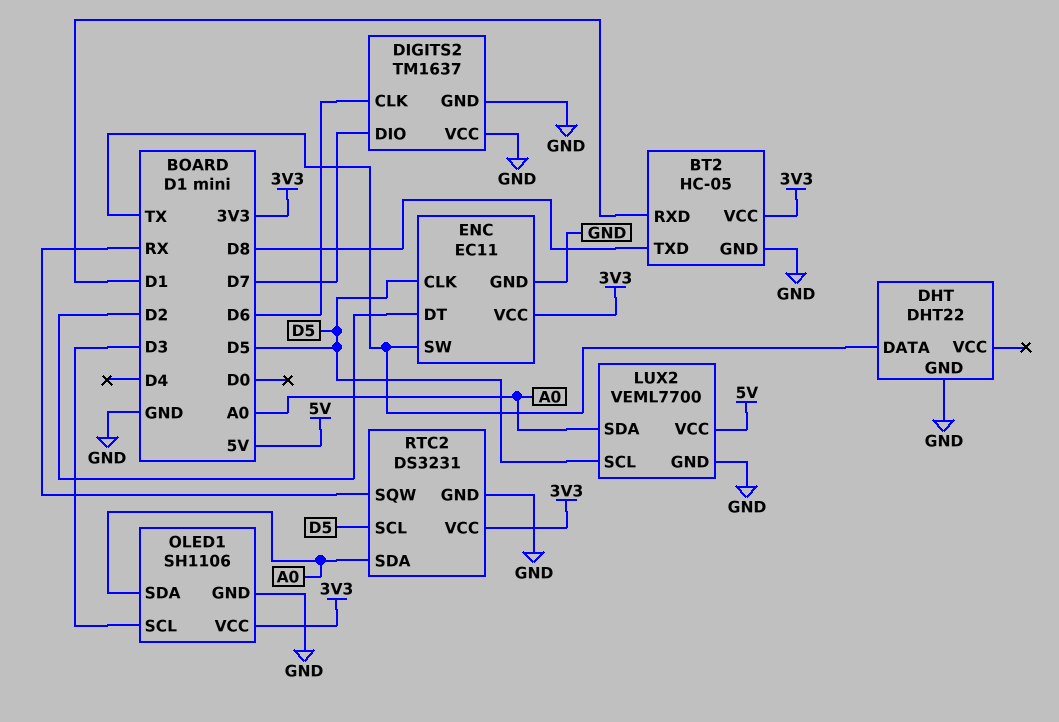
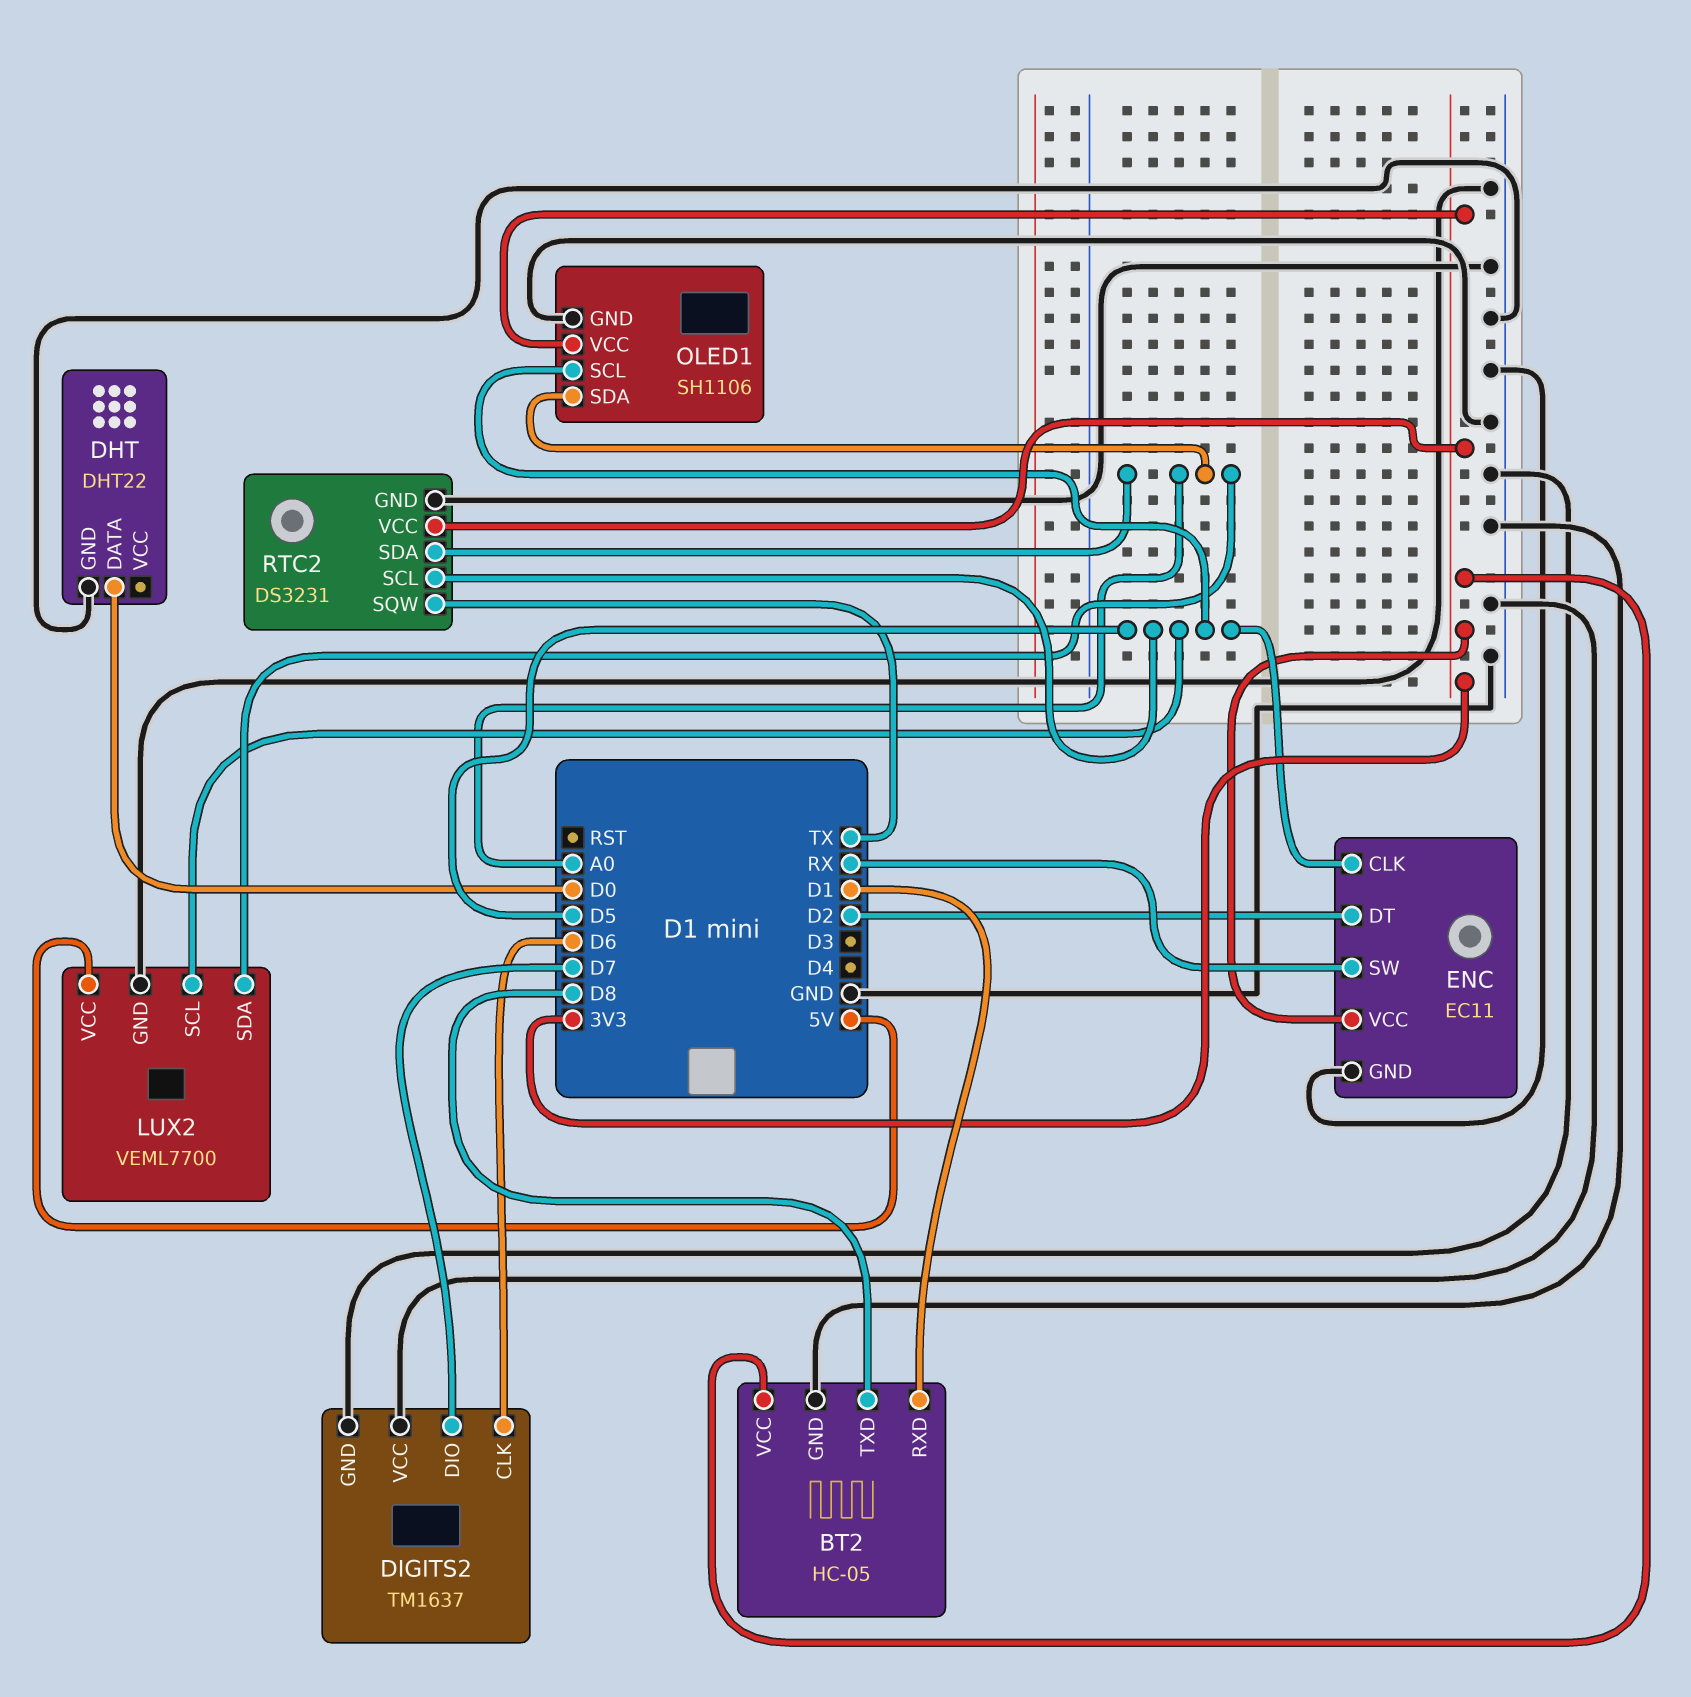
DHT pin DATA: TX -> D0
ENC pin SW: TX -> RX
OLED1 pin SCL: D3 -> D5
RTC2 pin SQW: RX -> TX

